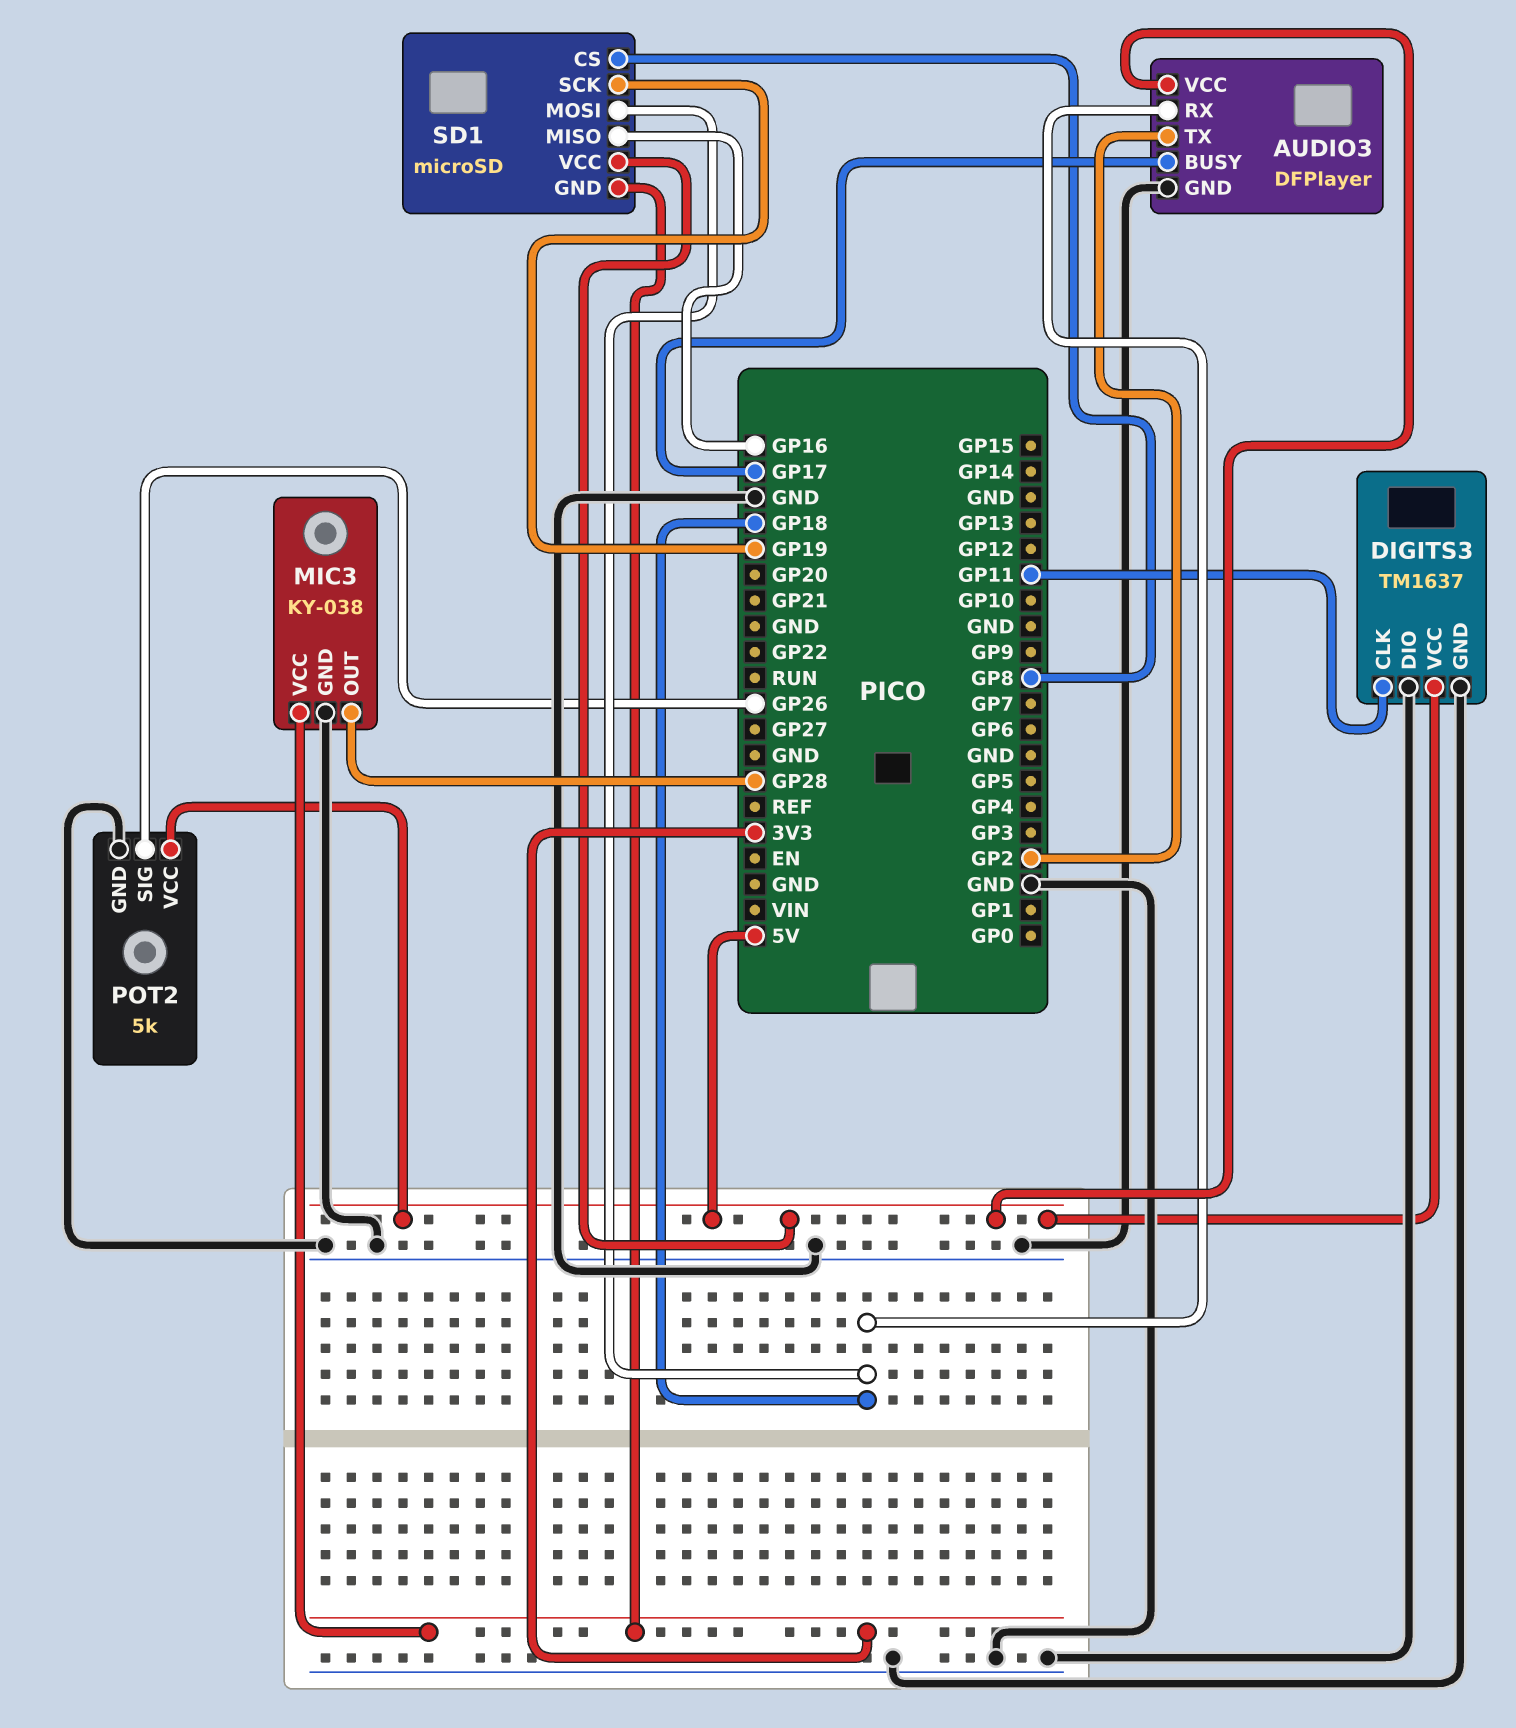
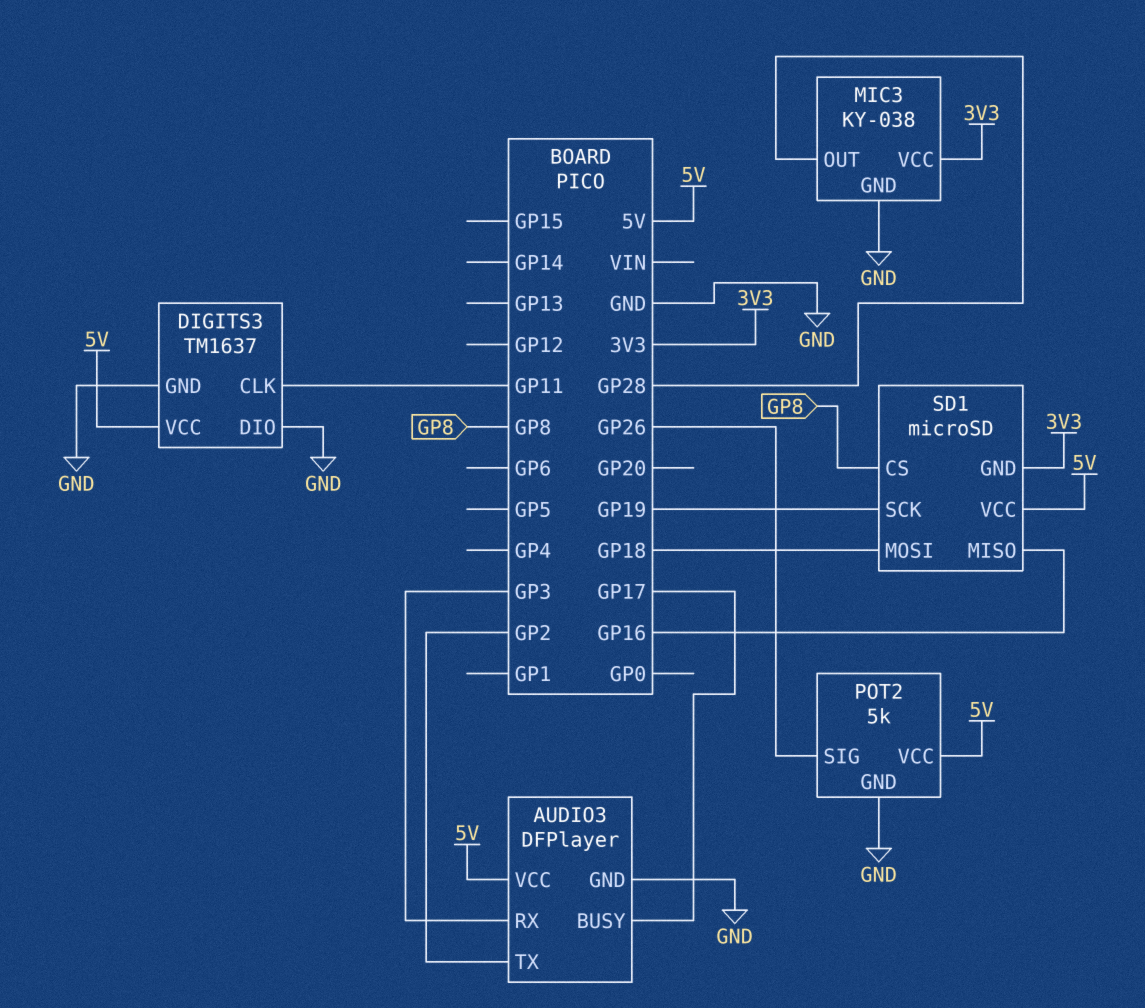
AUDIO3 pin RX: GP18 -> GP3

